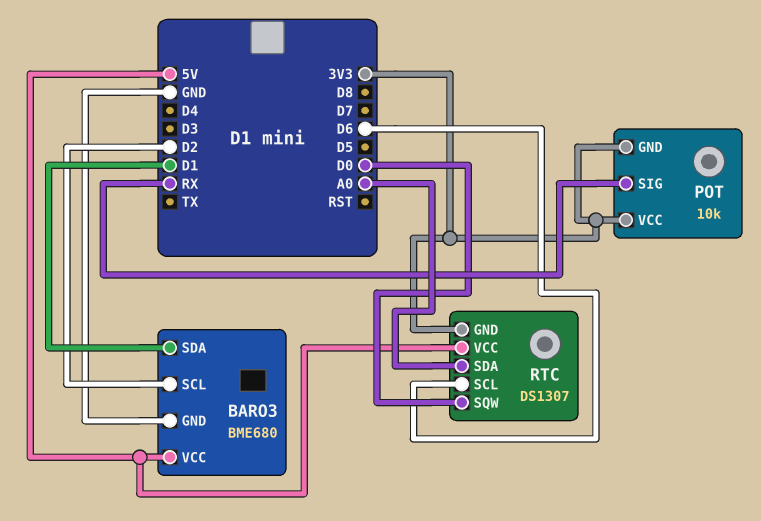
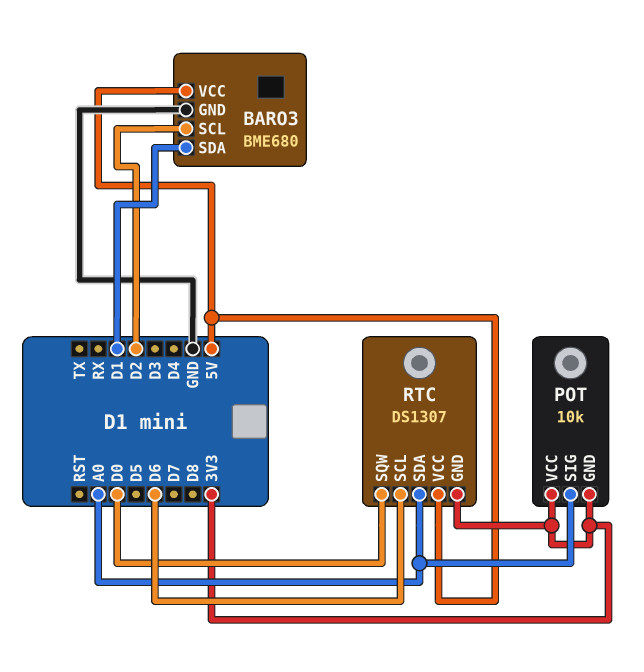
POT pin SIG: RX -> A0

